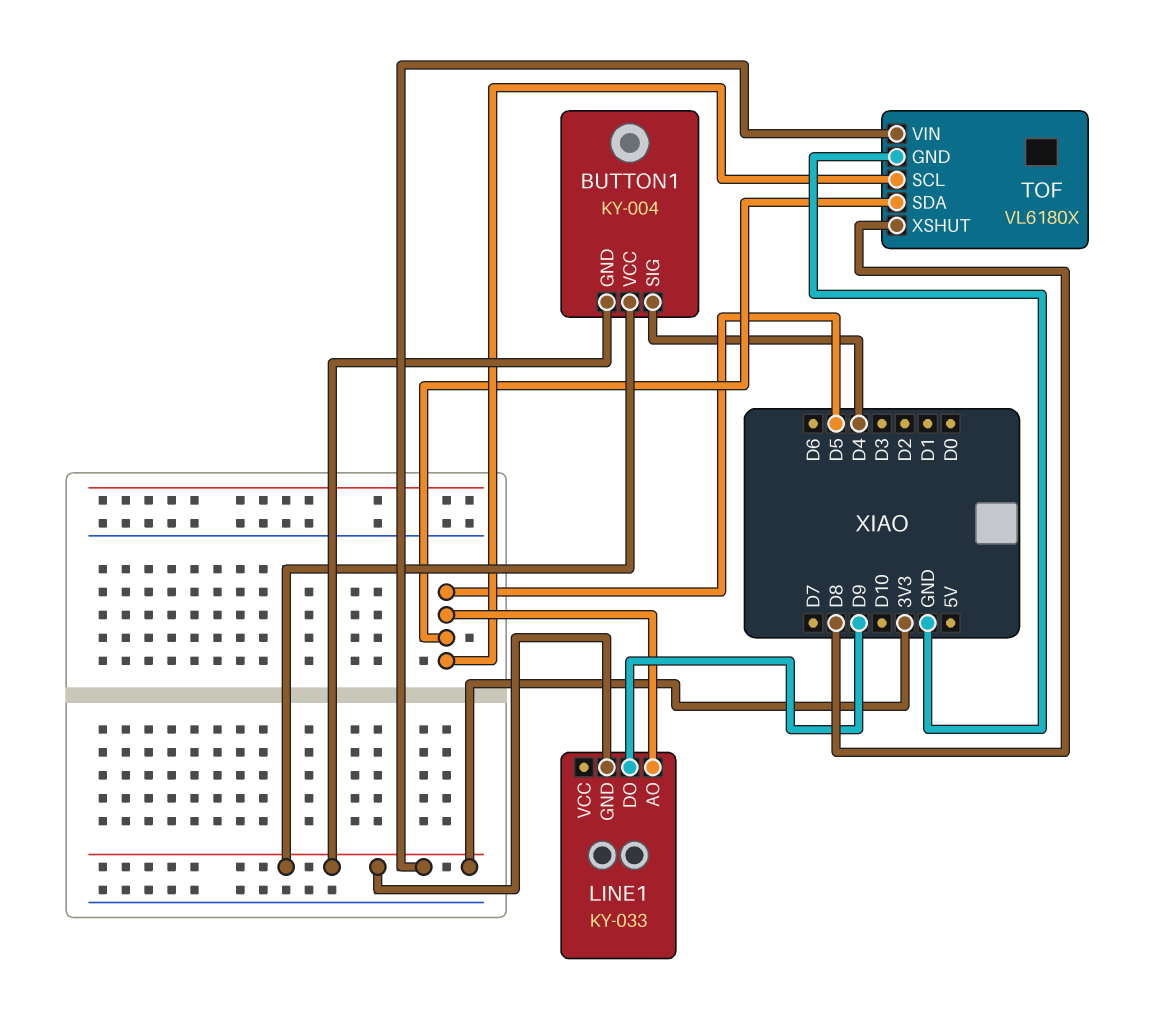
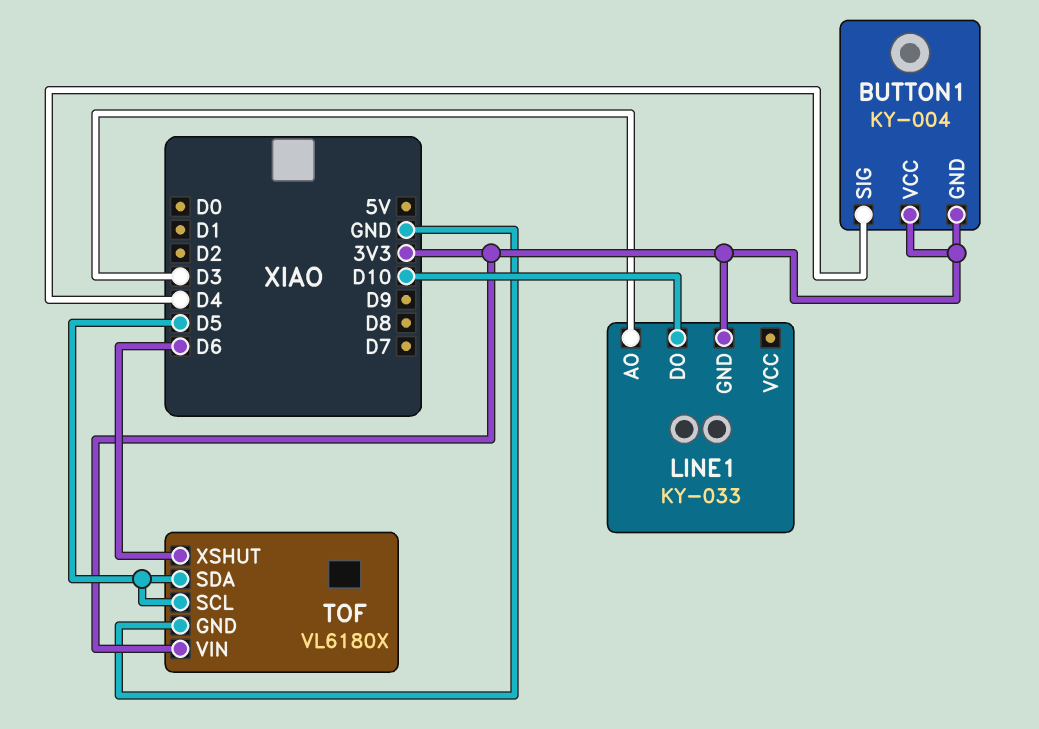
LINE1 pin AO: D5 -> D3
LINE1 pin DO: D9 -> D10
TOF pin XSHUT: D8 -> D6

